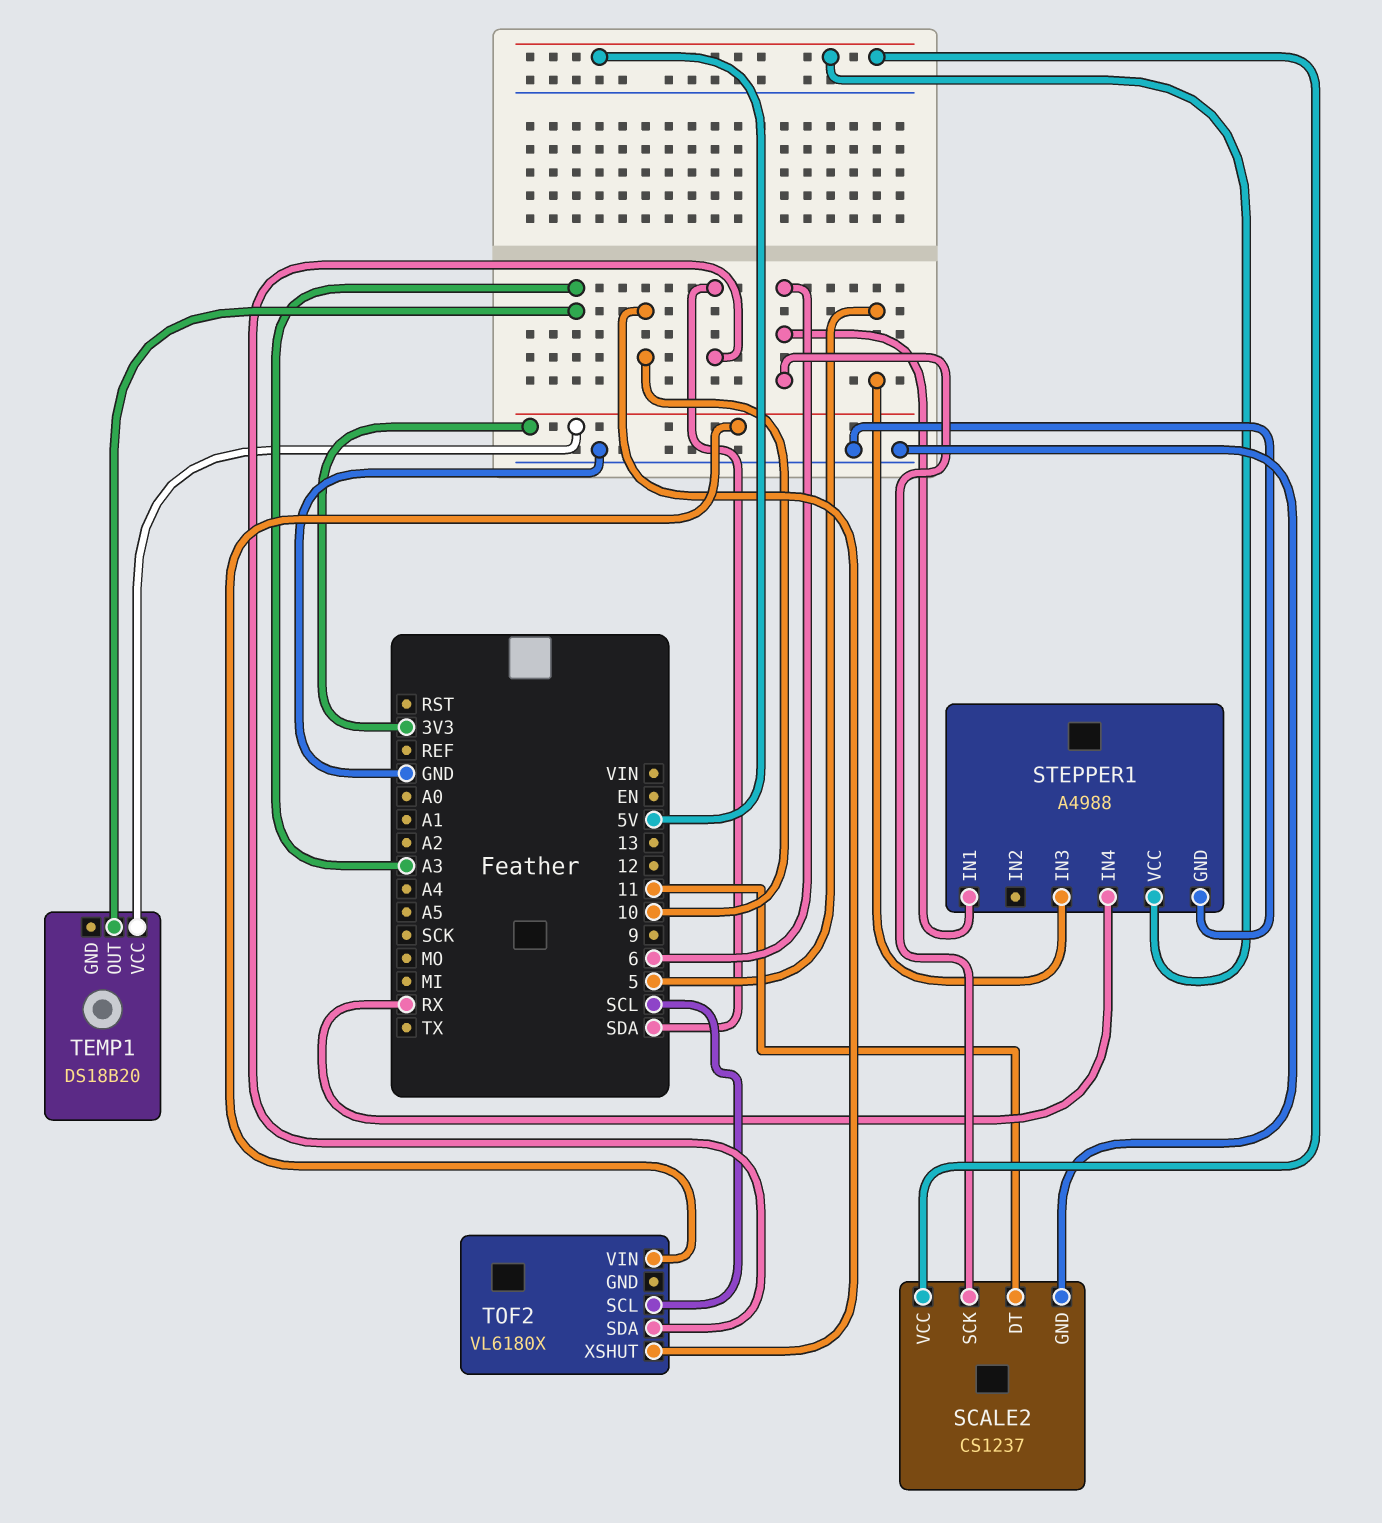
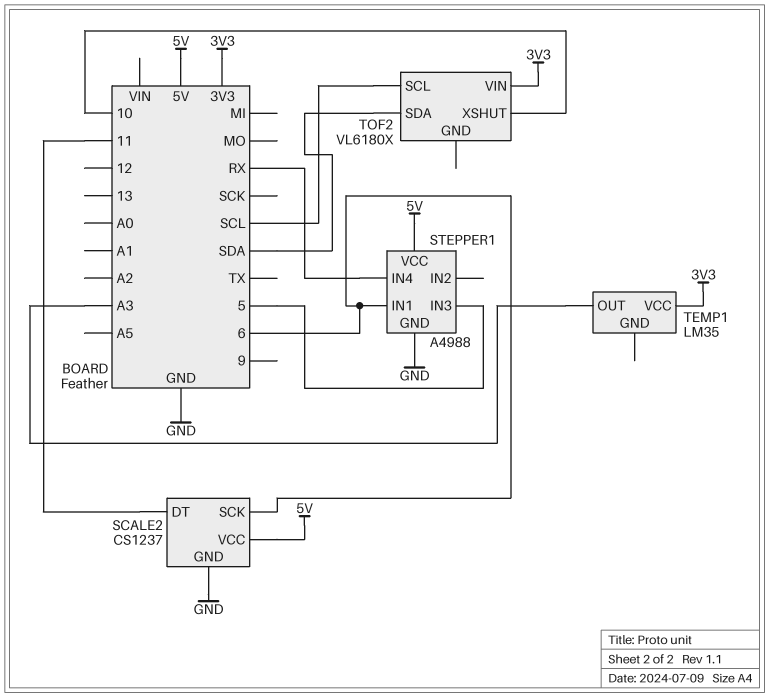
TEMP1: DS18B20 -> LM35

